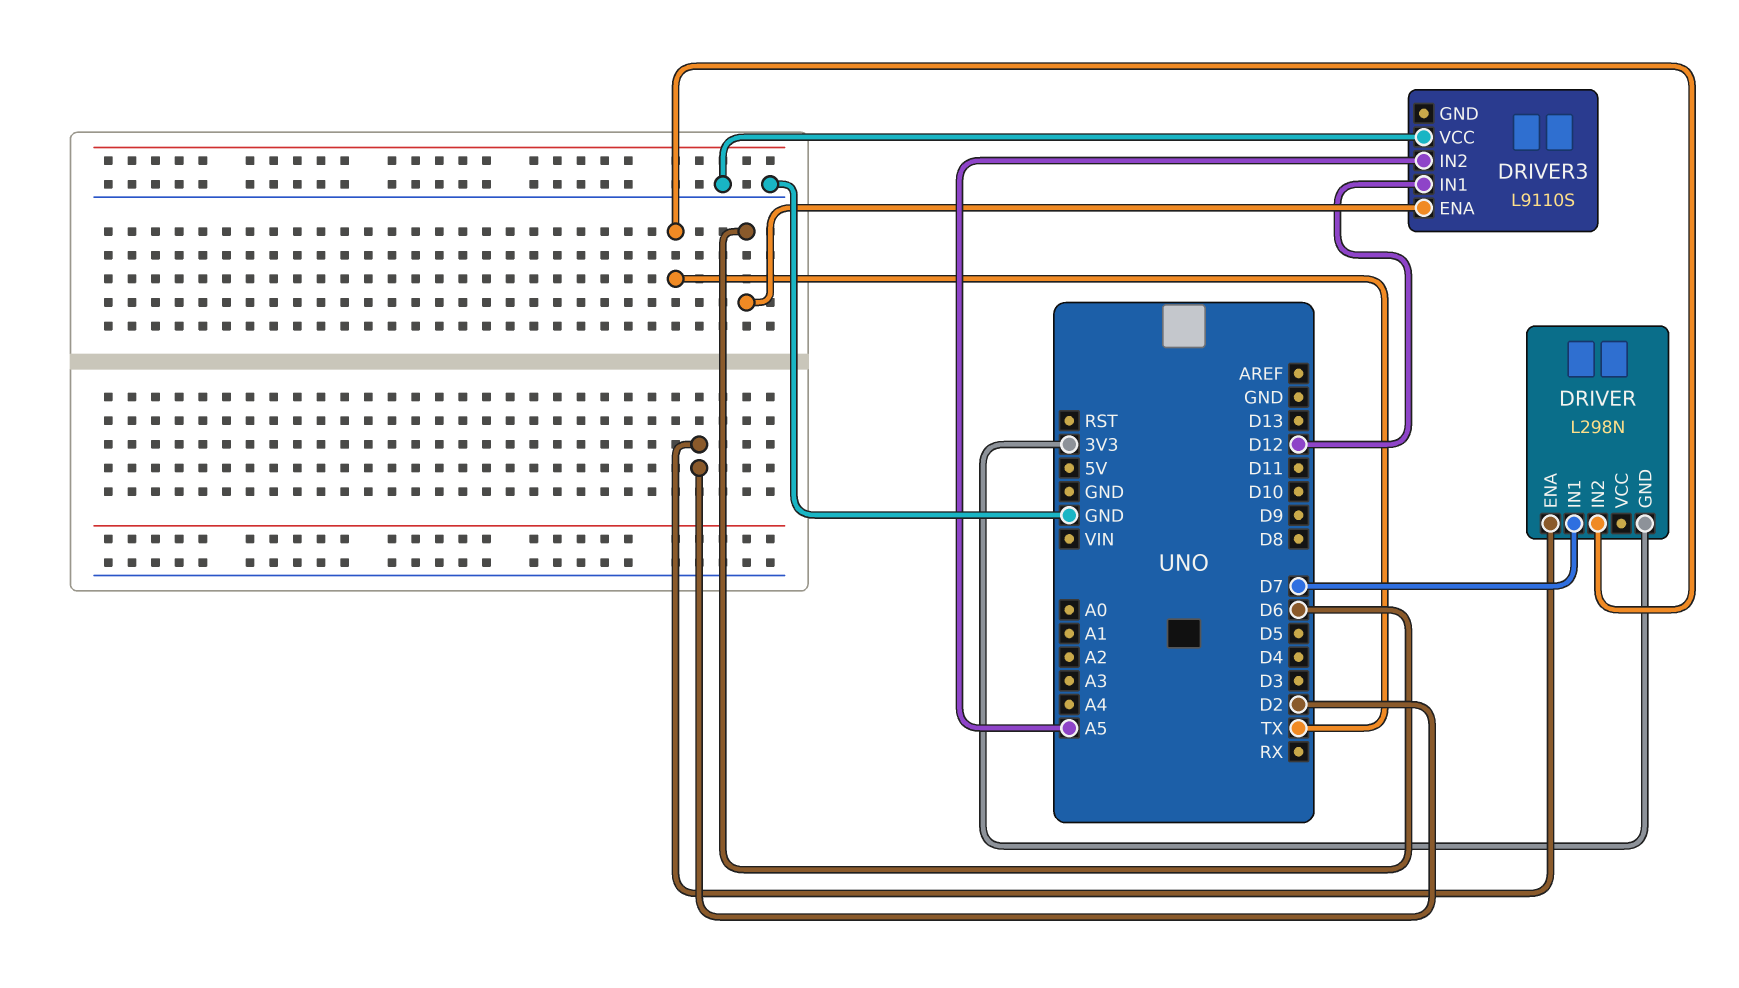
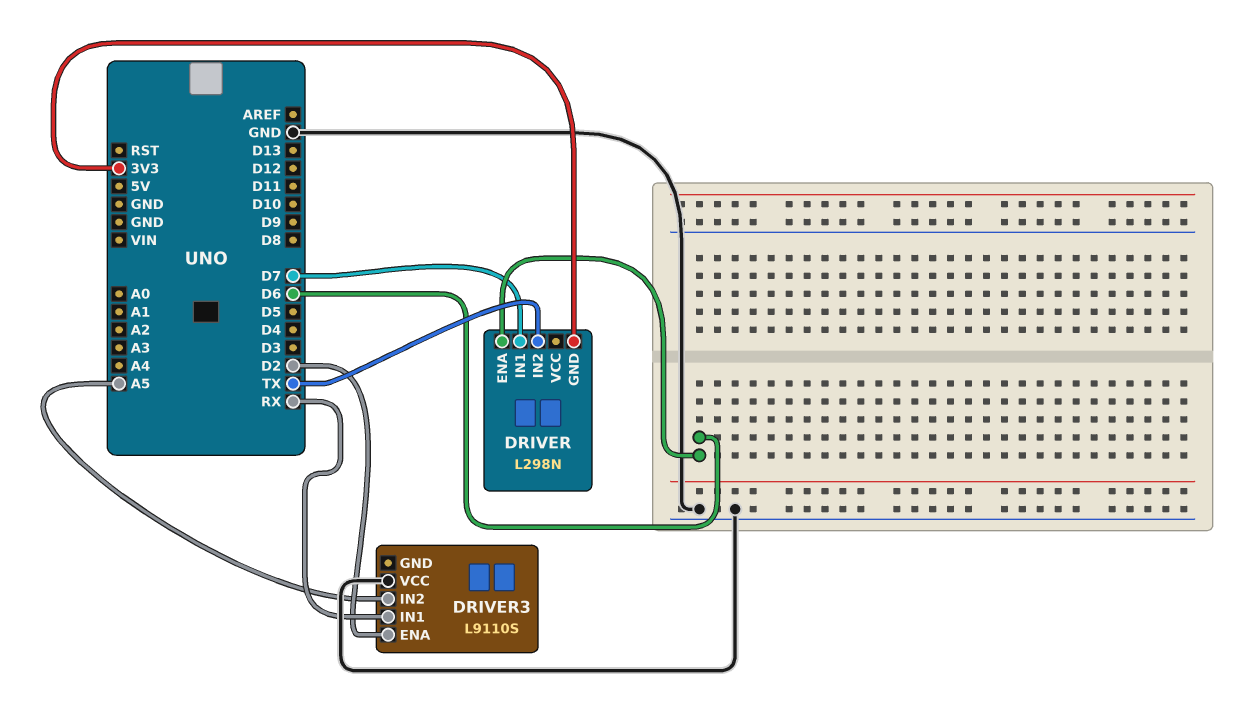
DRIVER pin ENA: D2 -> D6
DRIVER3 pin ENA: D6 -> D2
DRIVER3 pin IN1: D12 -> RX

